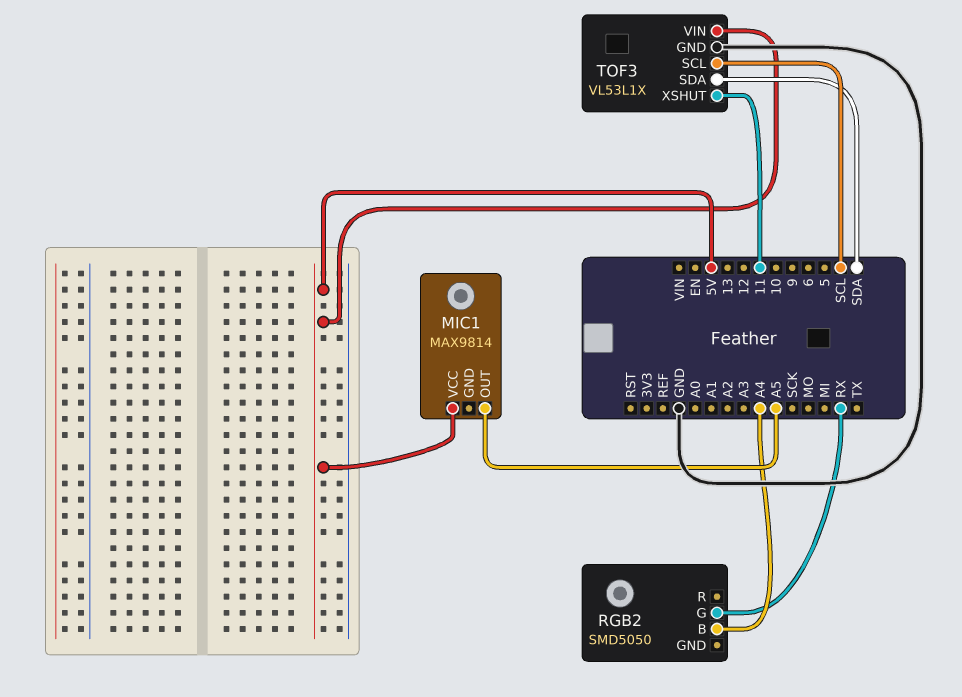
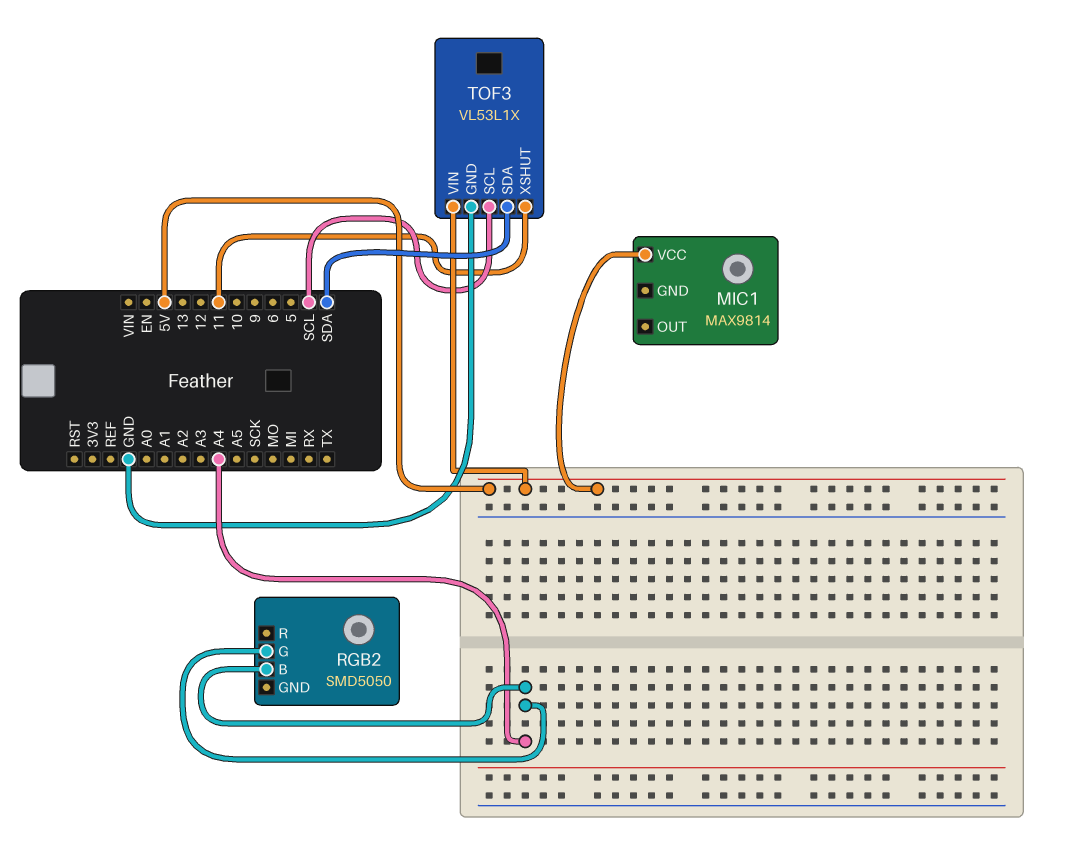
MIC1 pin OUT: A5 -> none
RGB2 pin G: RX -> A4

